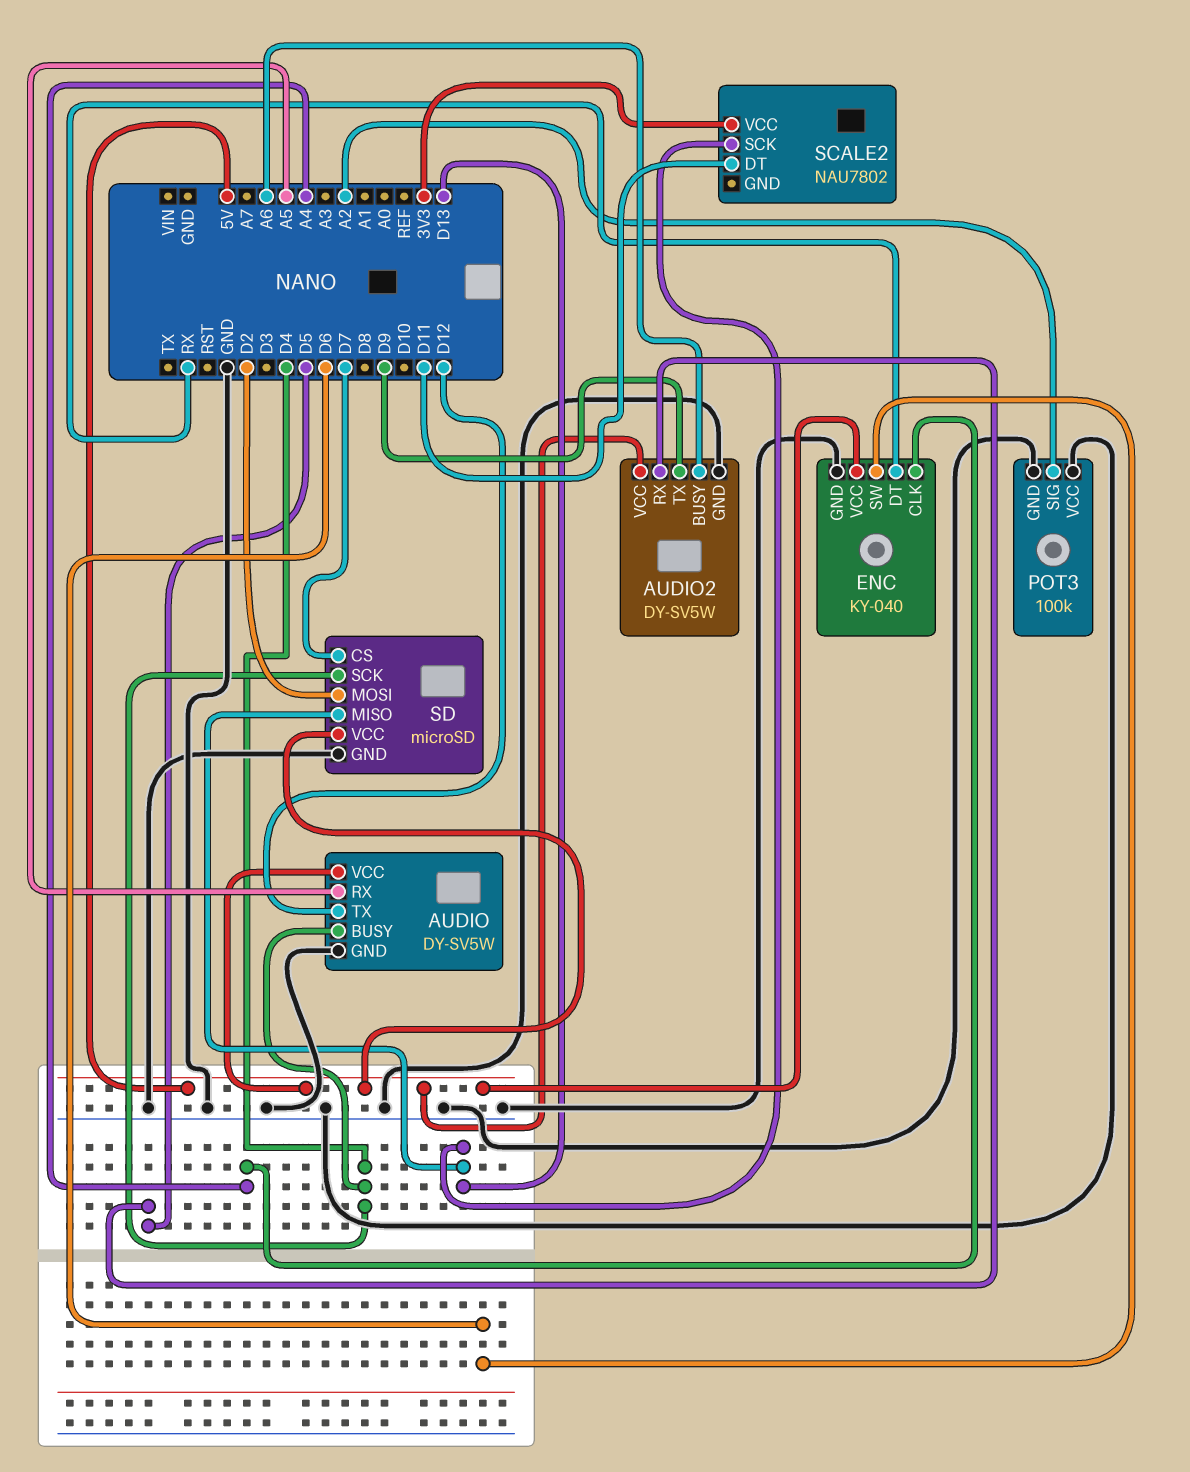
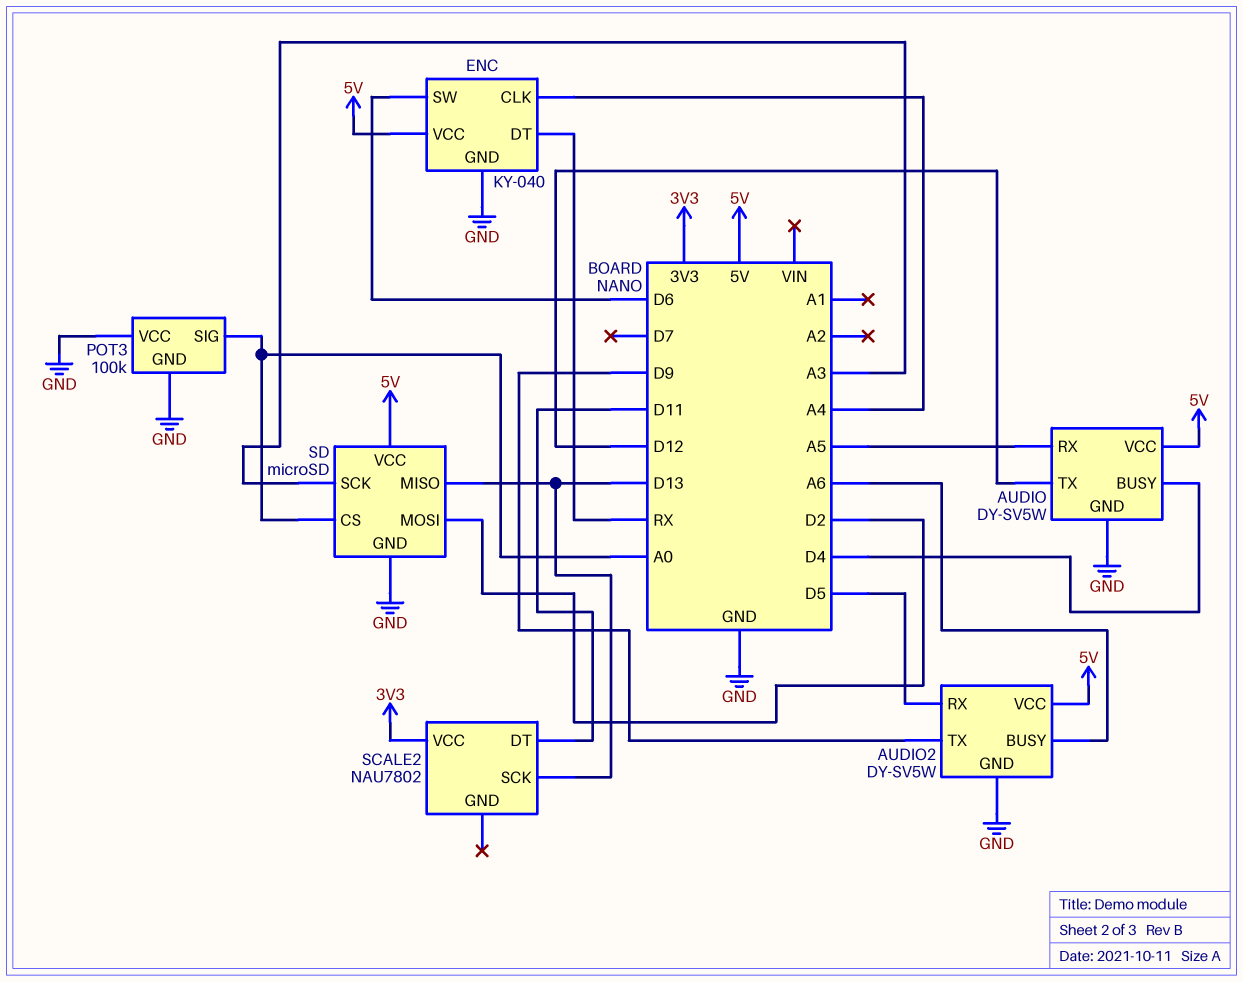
POT3 pin SIG: A2 -> A0
SD pin CS: D7 -> A0
SD pin SCK: D4 -> A3

